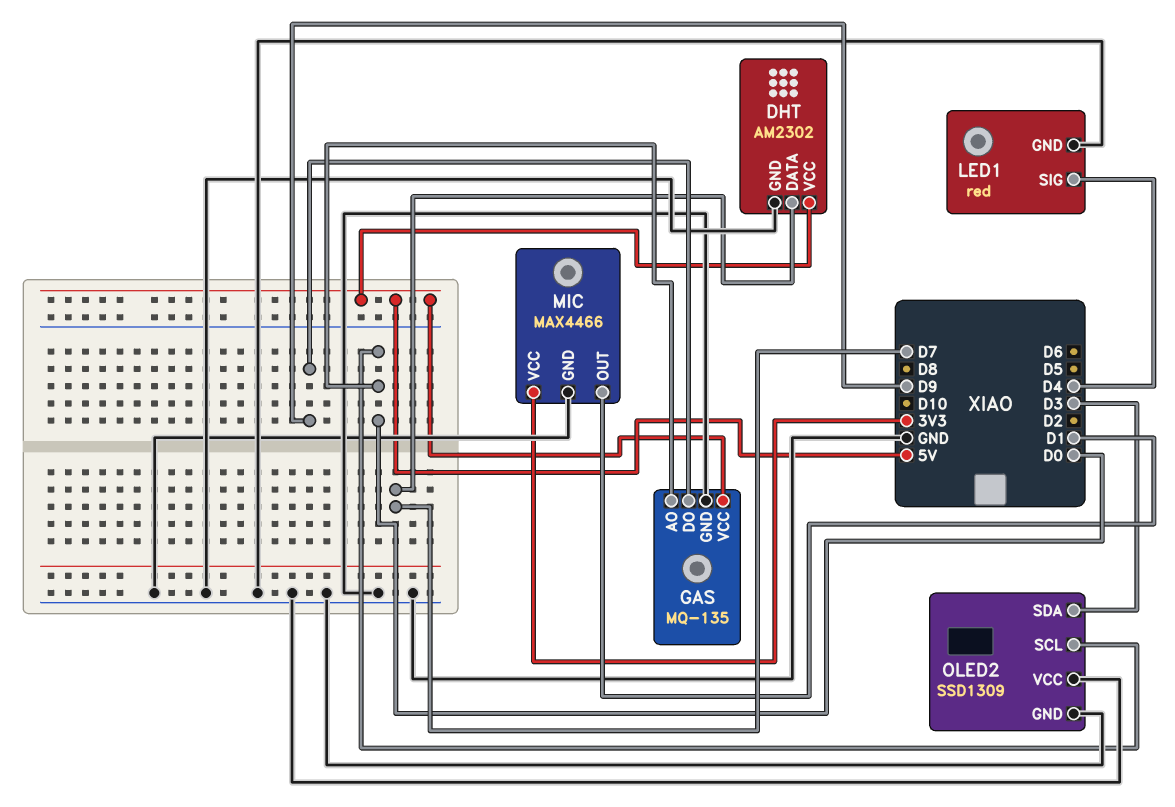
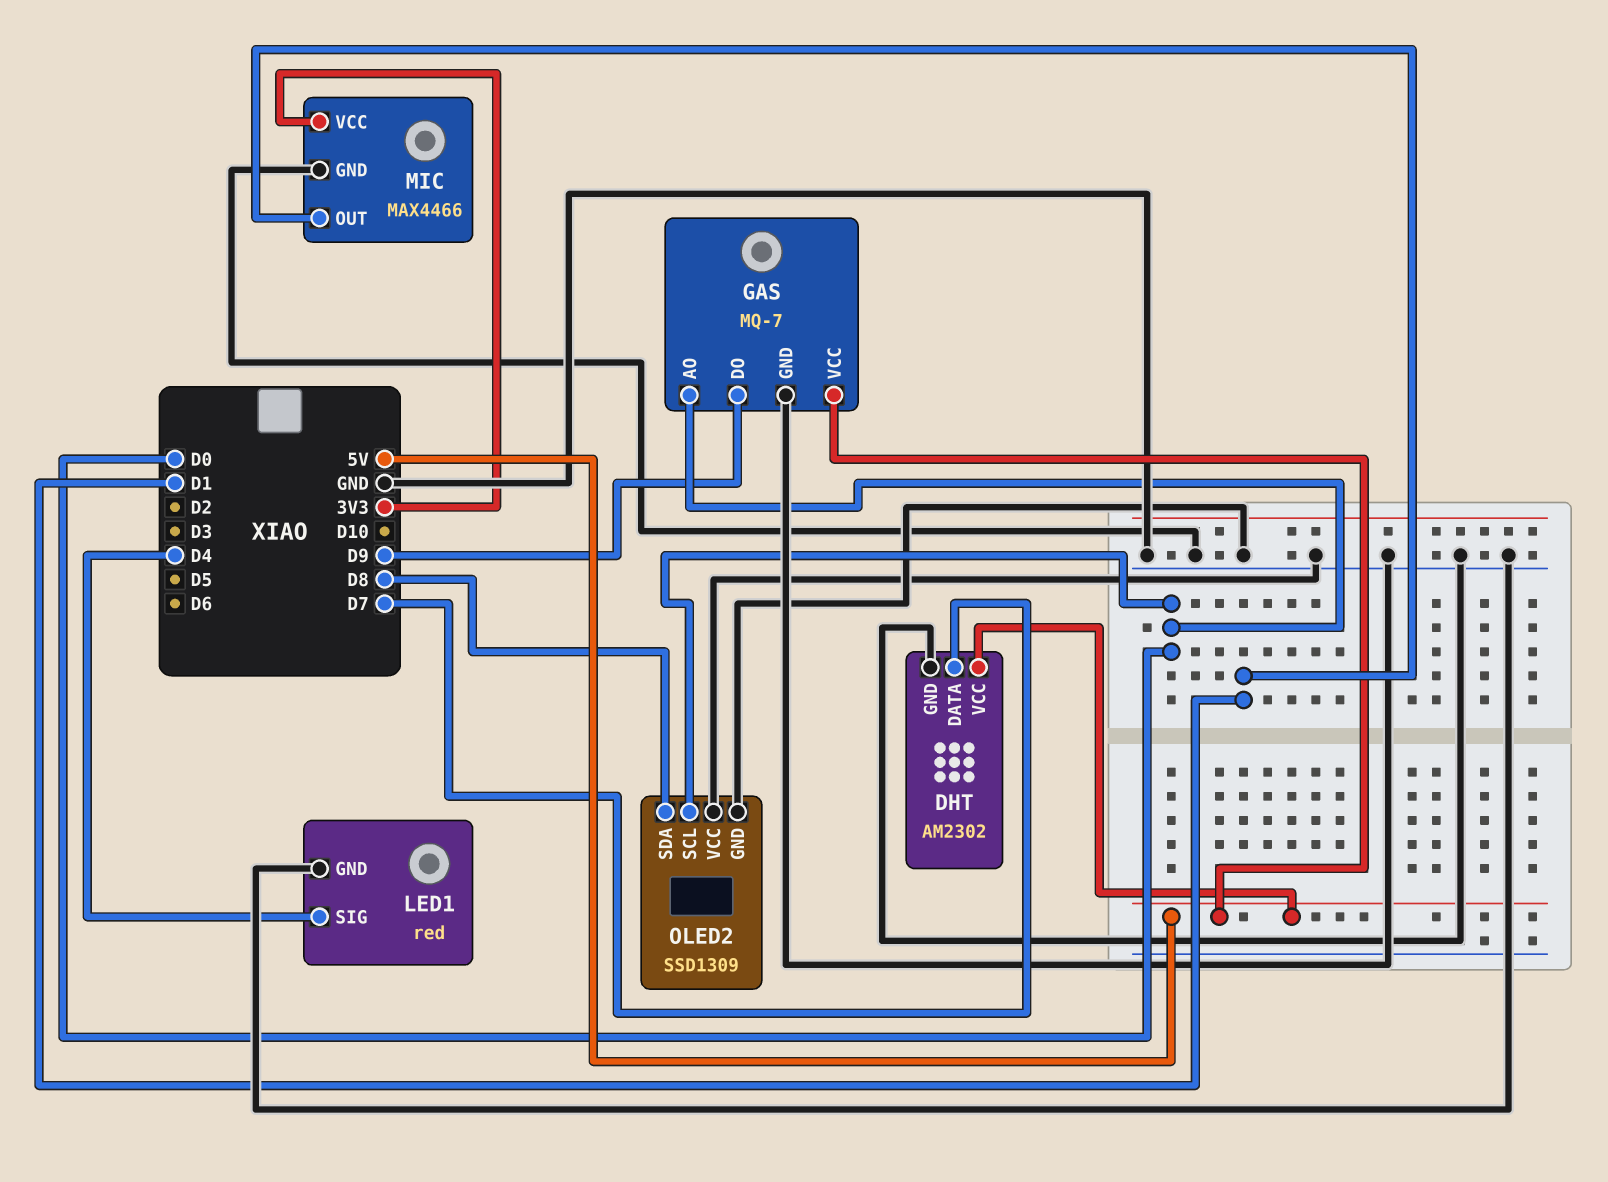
GAS: MQ-135 -> MQ-7
OLED2 pin SDA: D3 -> D8

